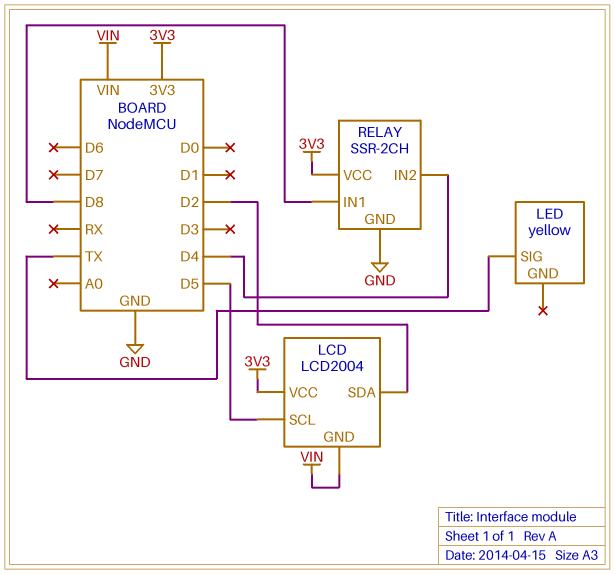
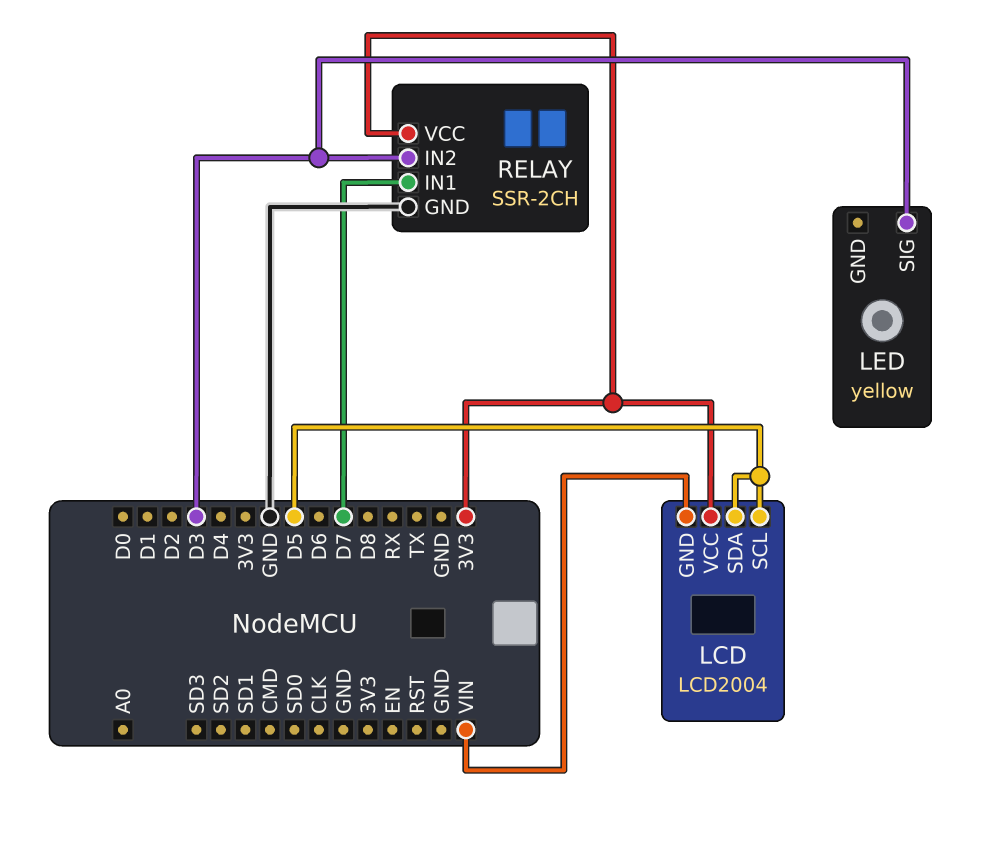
LCD pin SDA: D2 -> D5
LED pin SIG: TX -> D3
RELAY pin IN1: D8 -> D7
RELAY pin IN2: D4 -> D3

